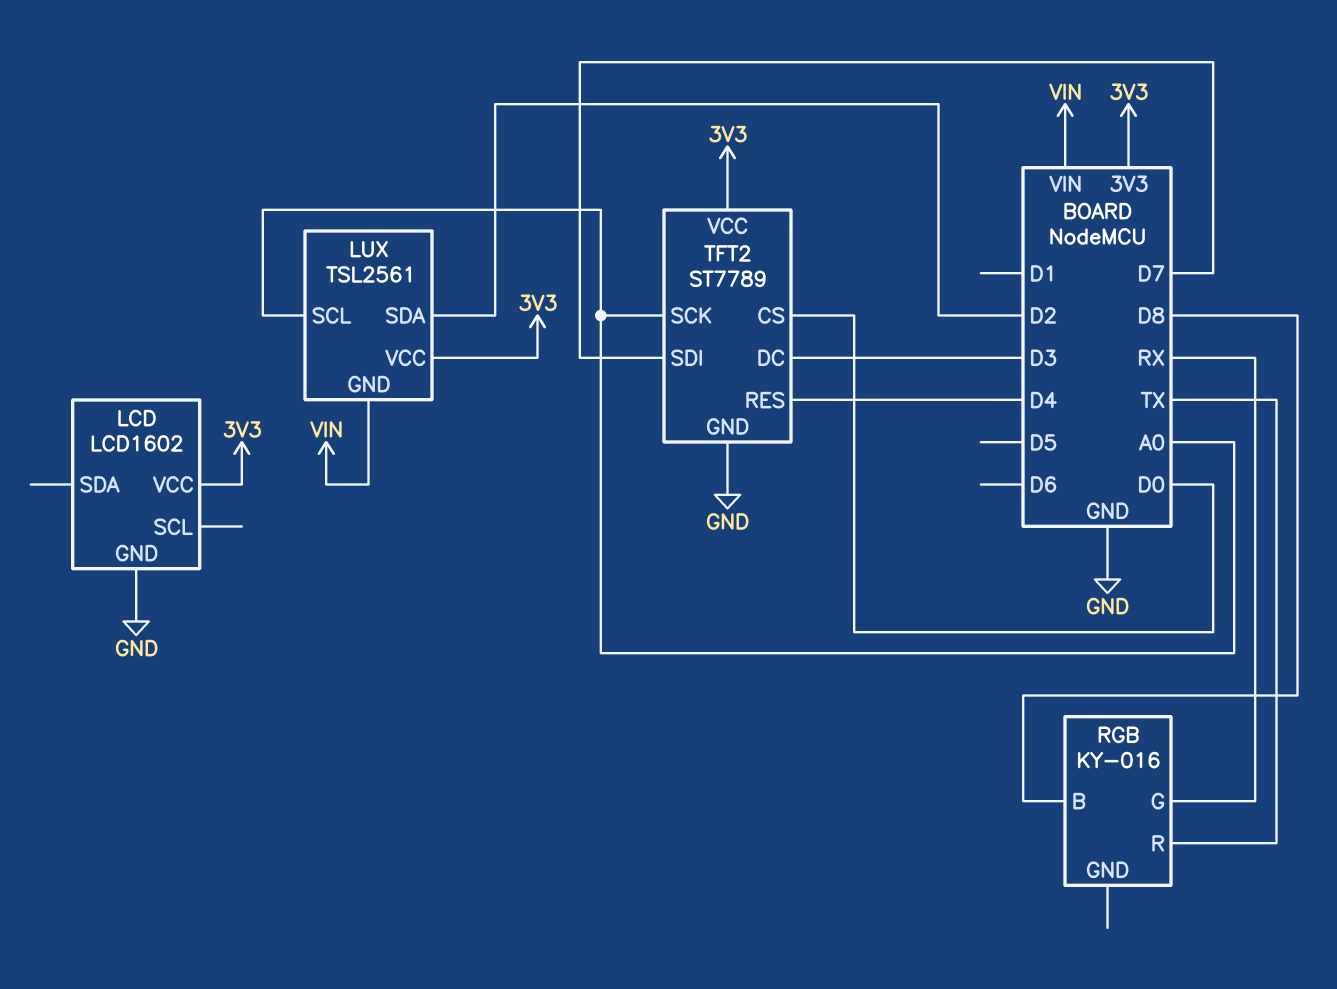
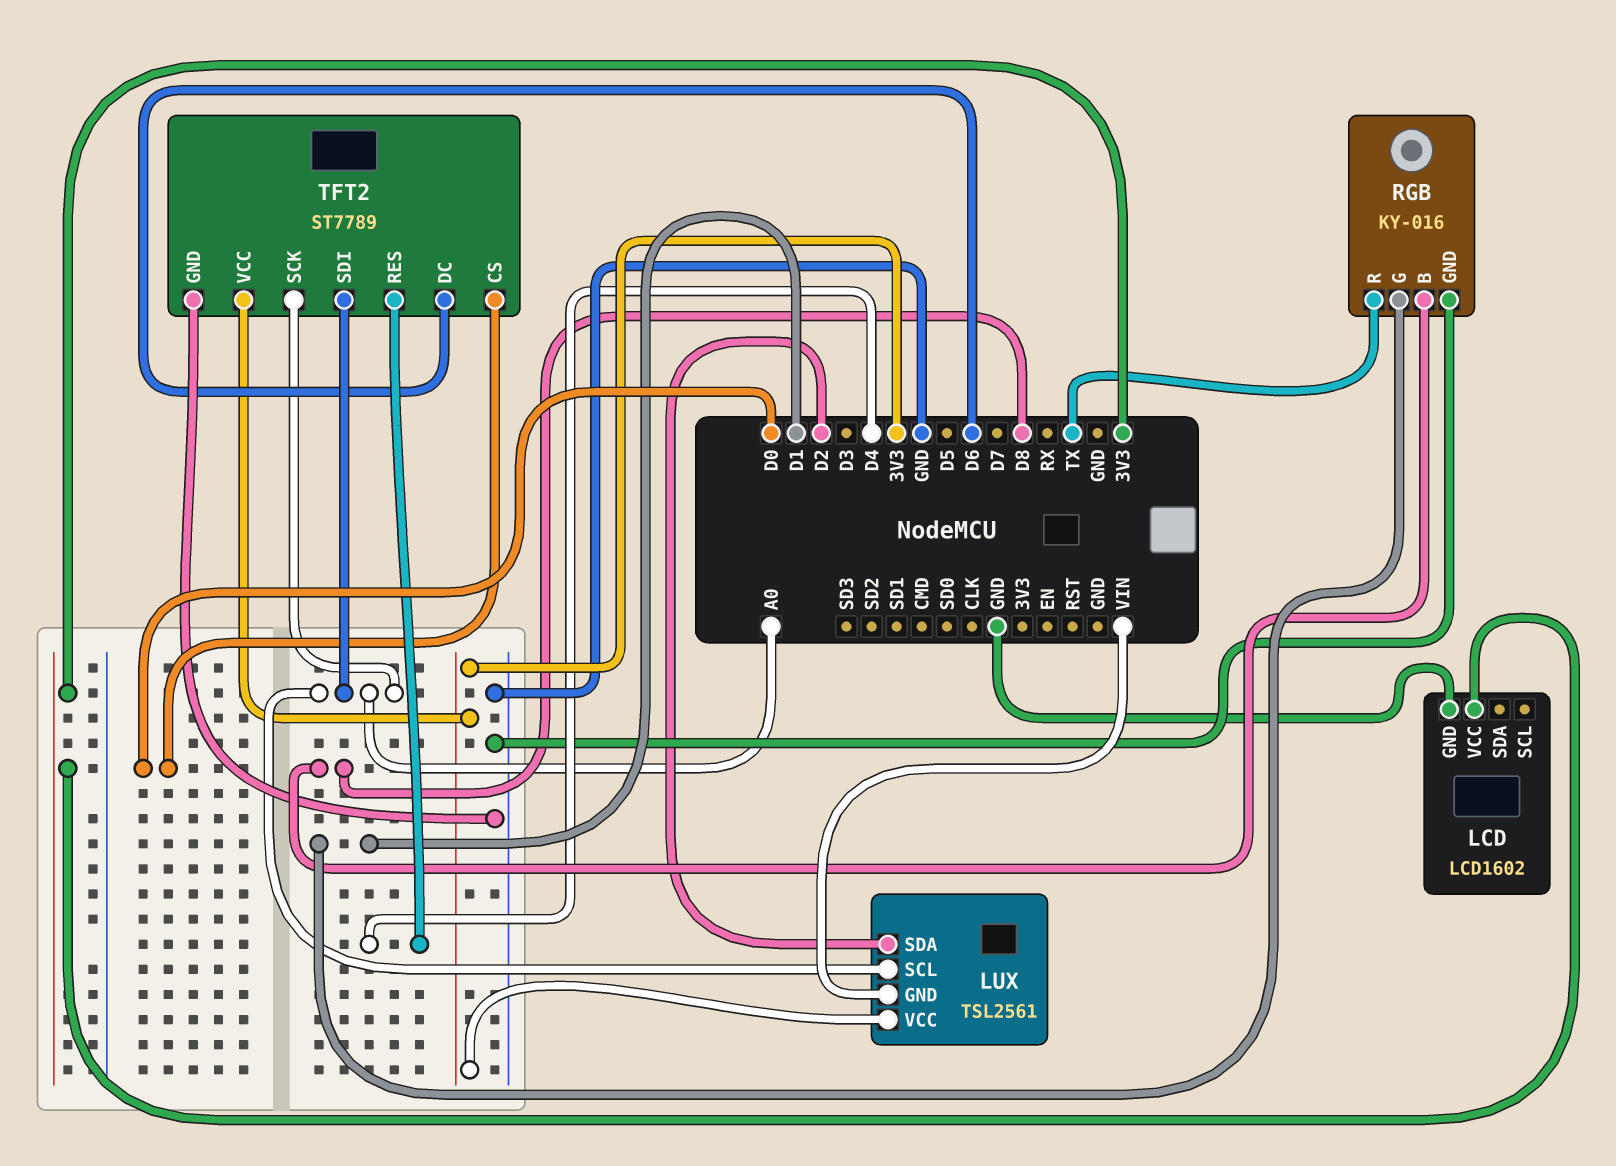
RGB pin G: RX -> D1
RGB pin GND: none -> GND
TFT2 pin DC: D3 -> D6
TFT2 pin SDI: D7 -> A0

